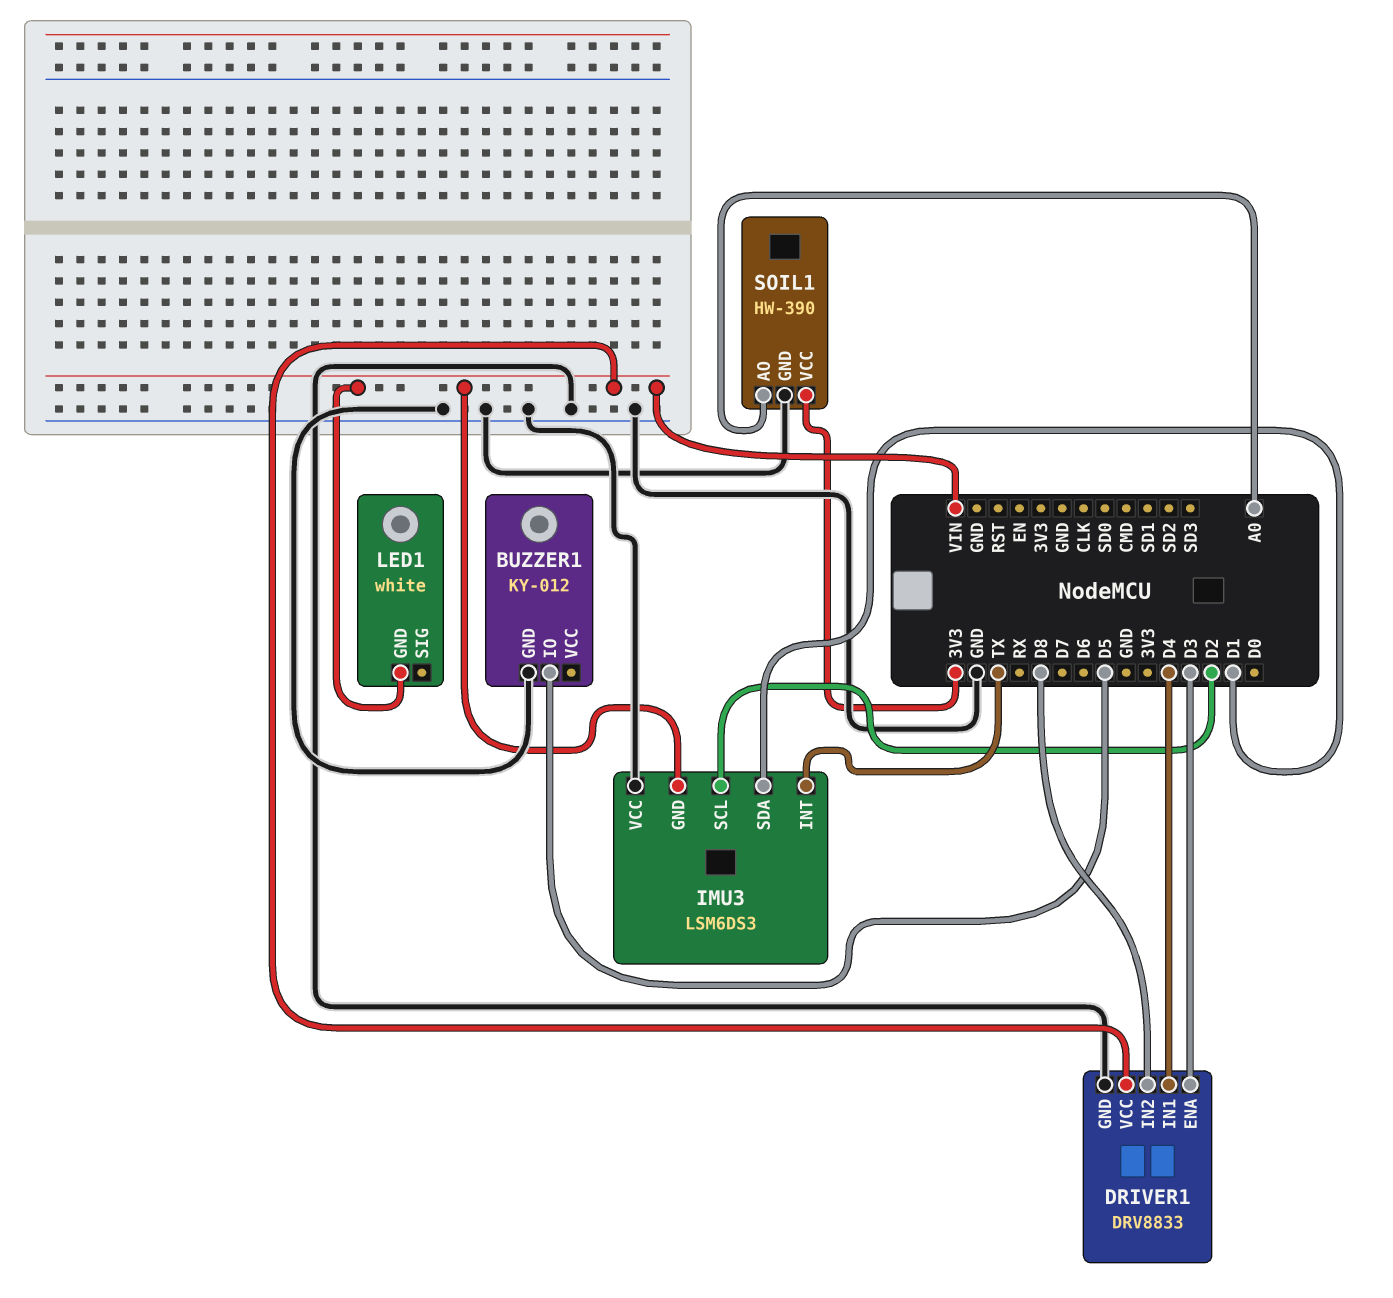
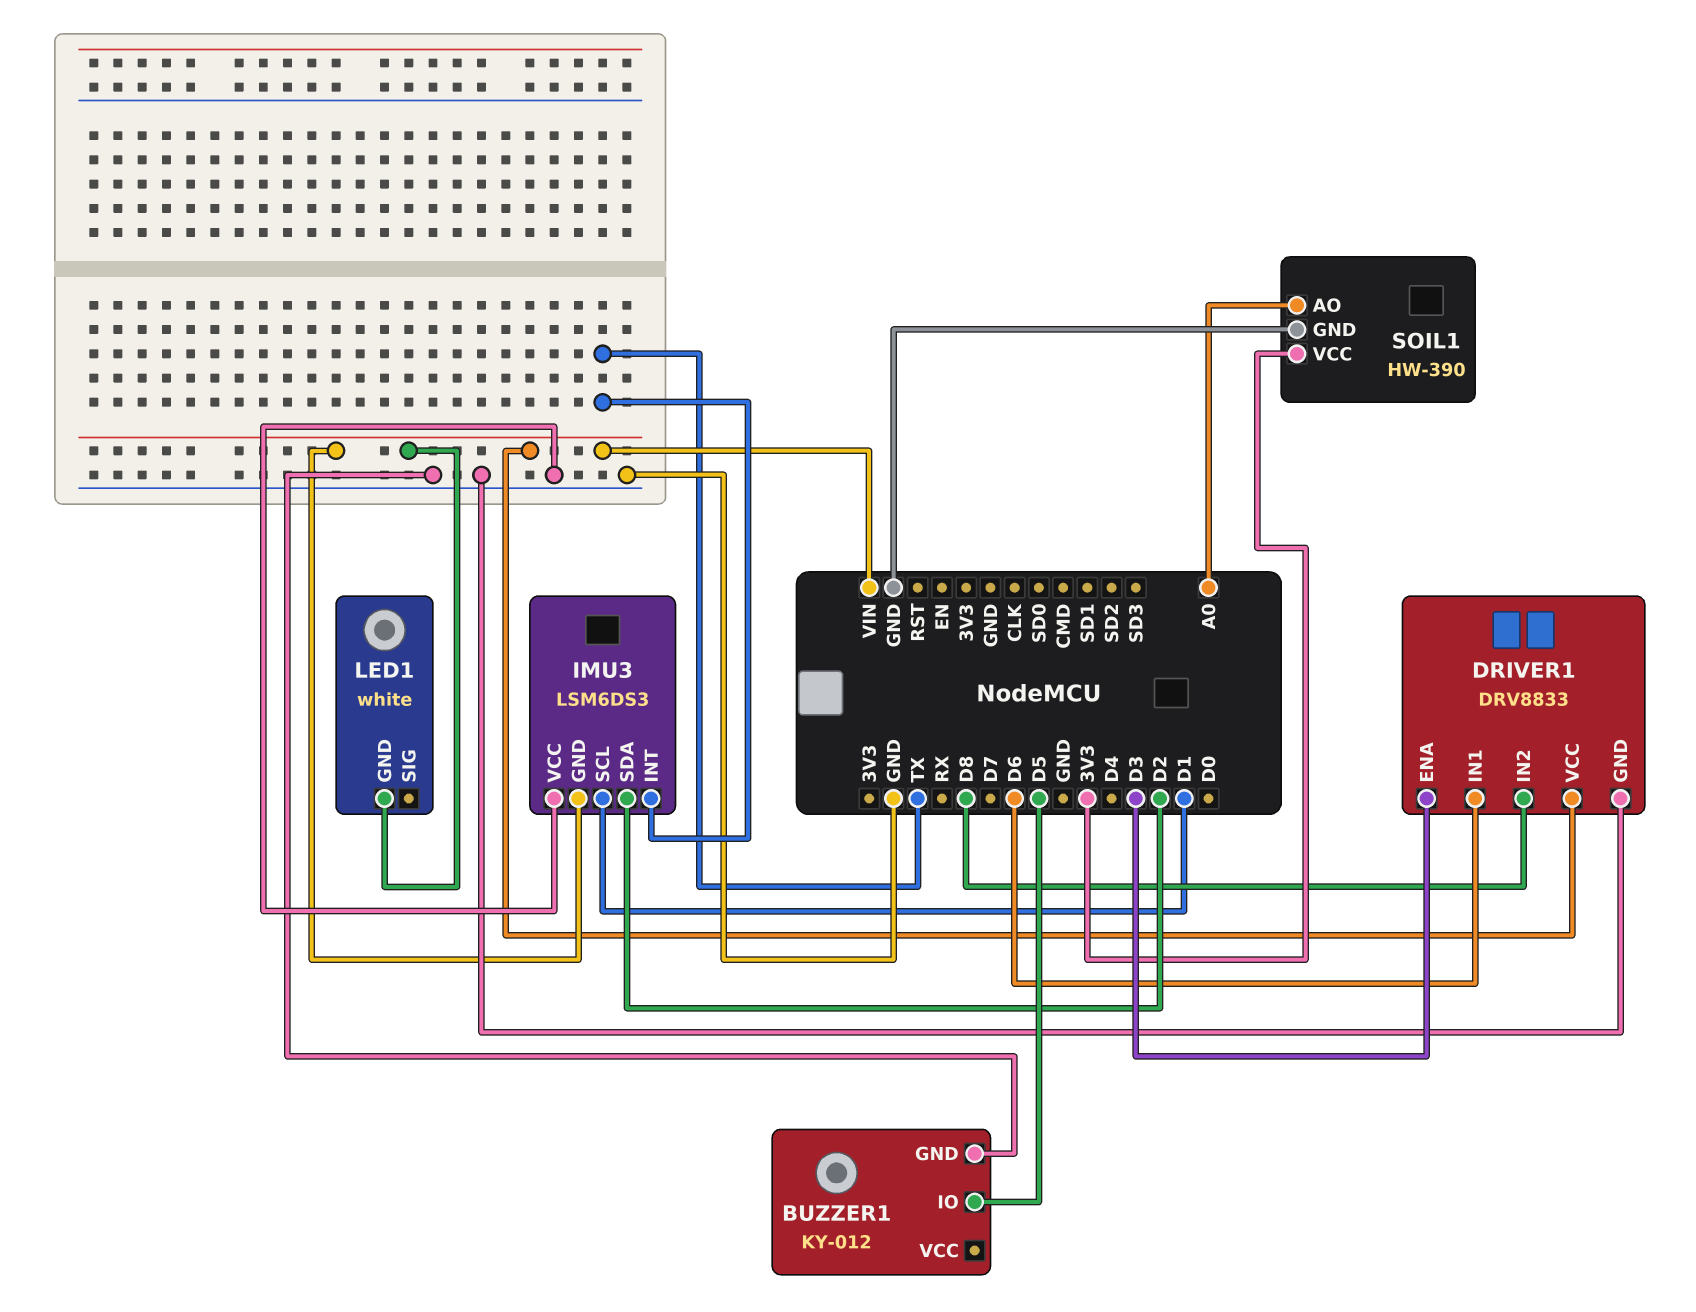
DRIVER1 pin IN1: D4 -> D6
IMU3 pin SCL: D2 -> D1
IMU3 pin SDA: D1 -> D2

